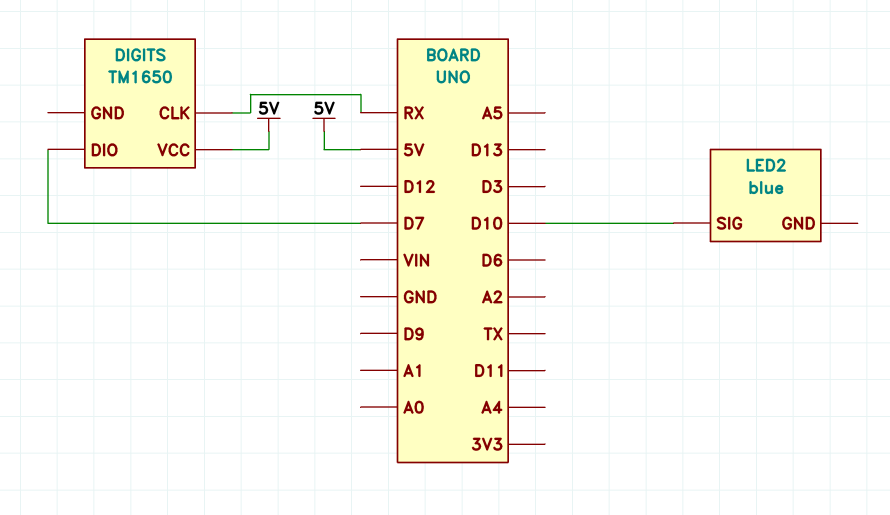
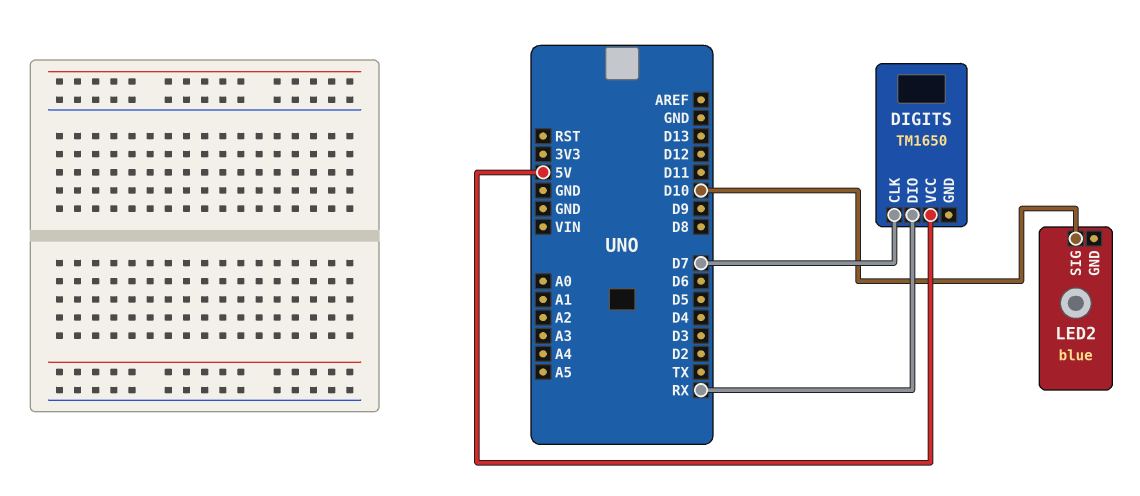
DIGITS pin CLK: RX -> D7
DIGITS pin DIO: D7 -> RX

